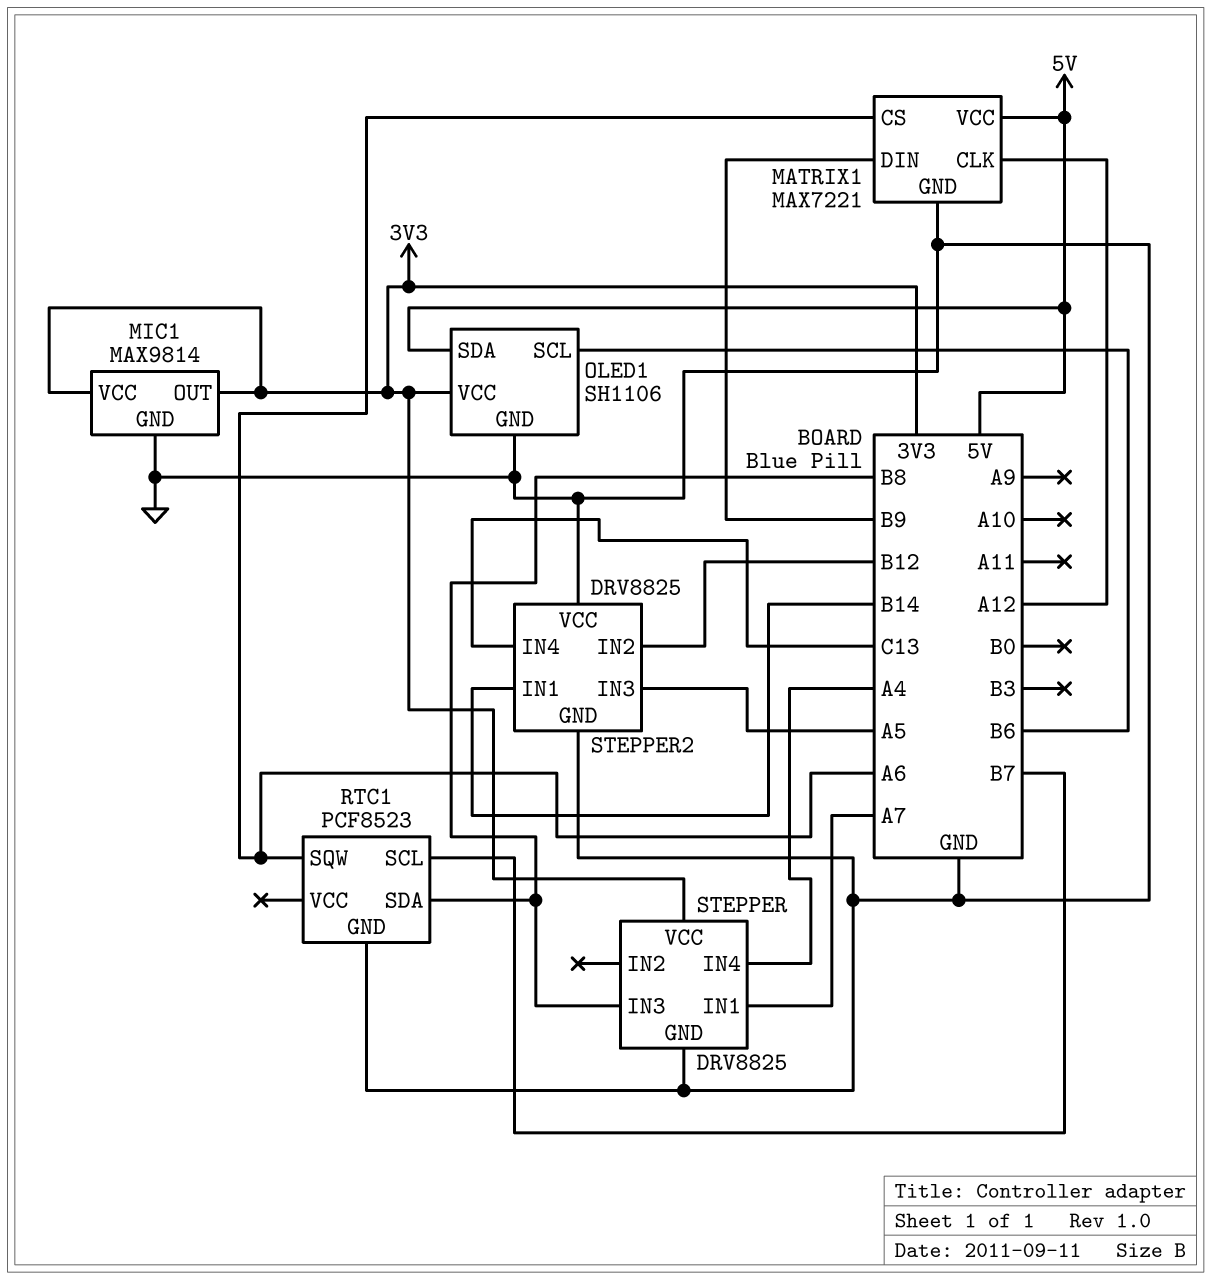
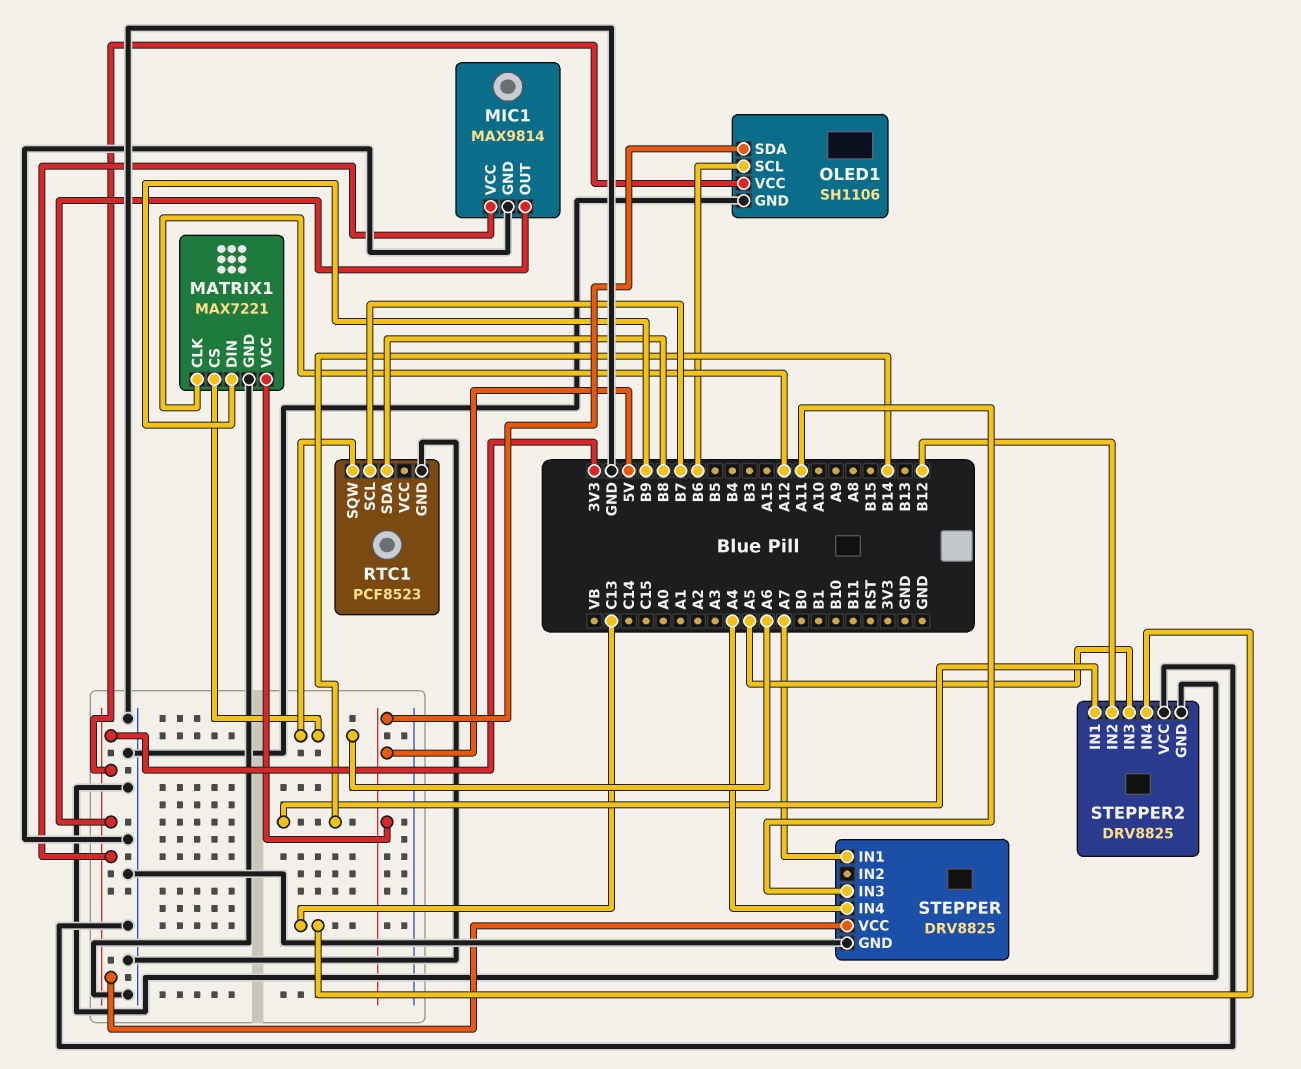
STEPPER pin IN3: B8 -> A11

